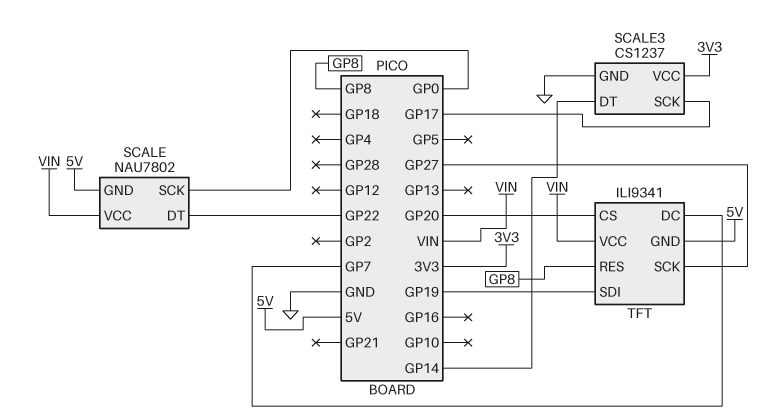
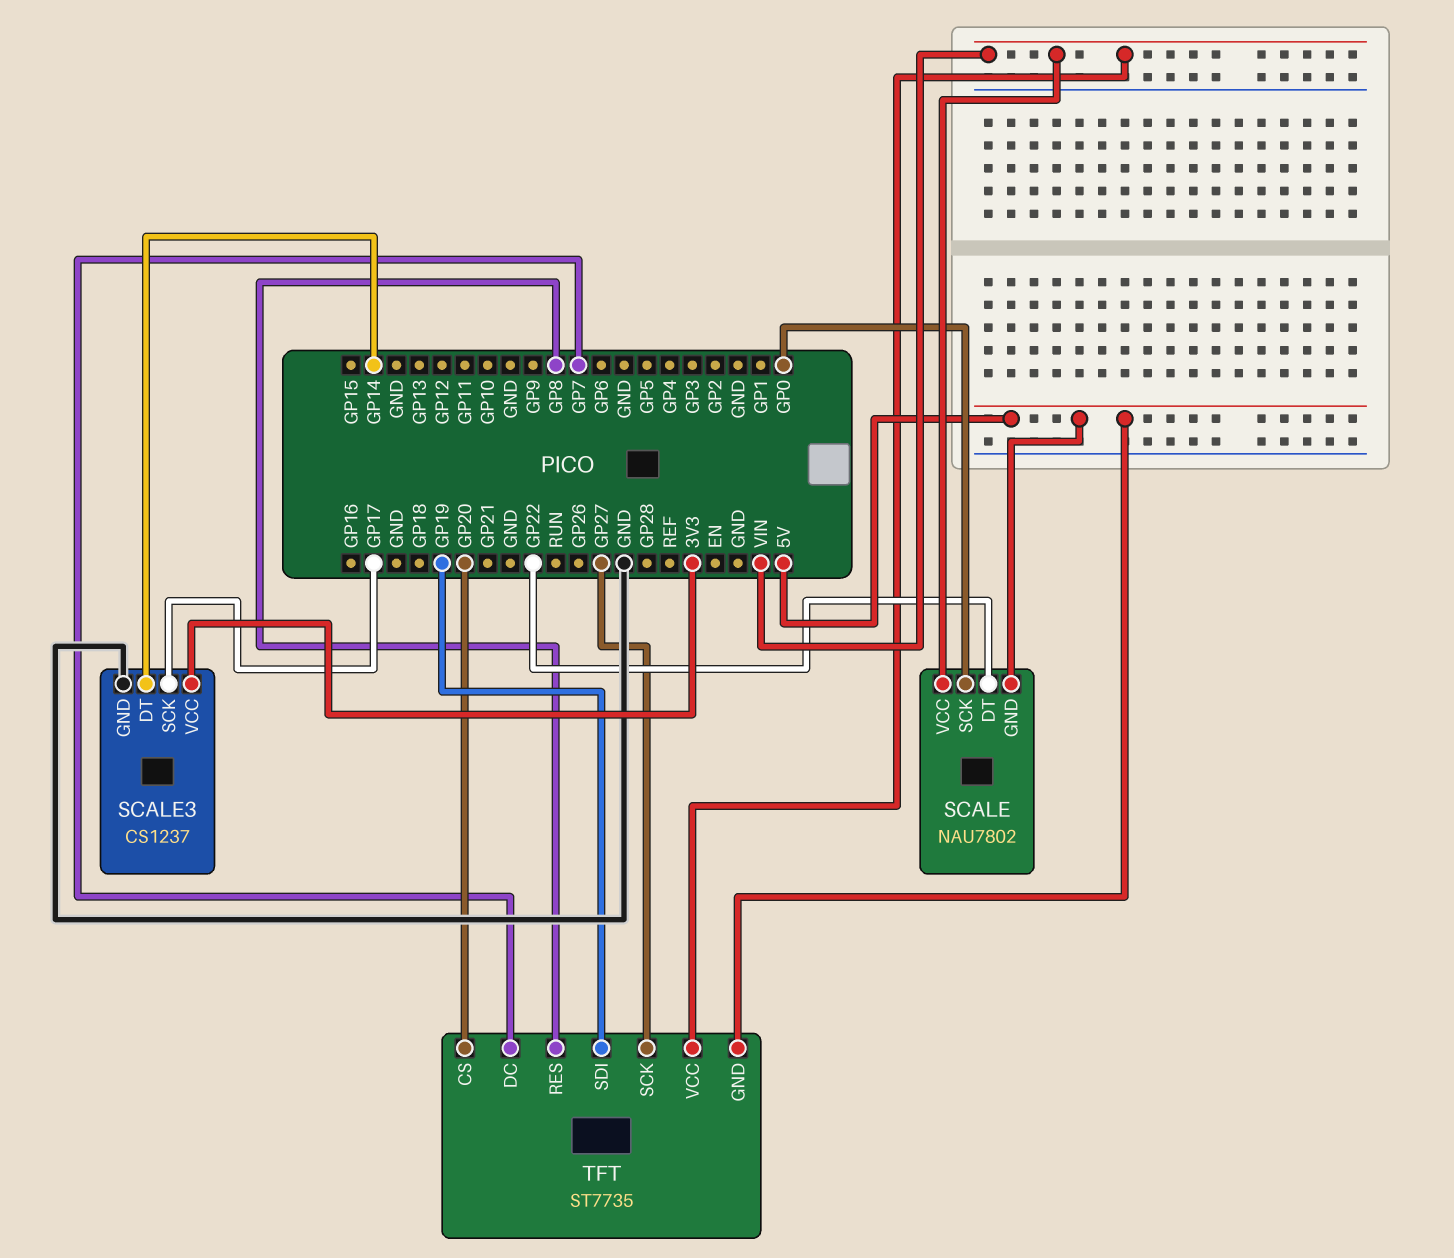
TFT: ILI9341 -> ST7735

